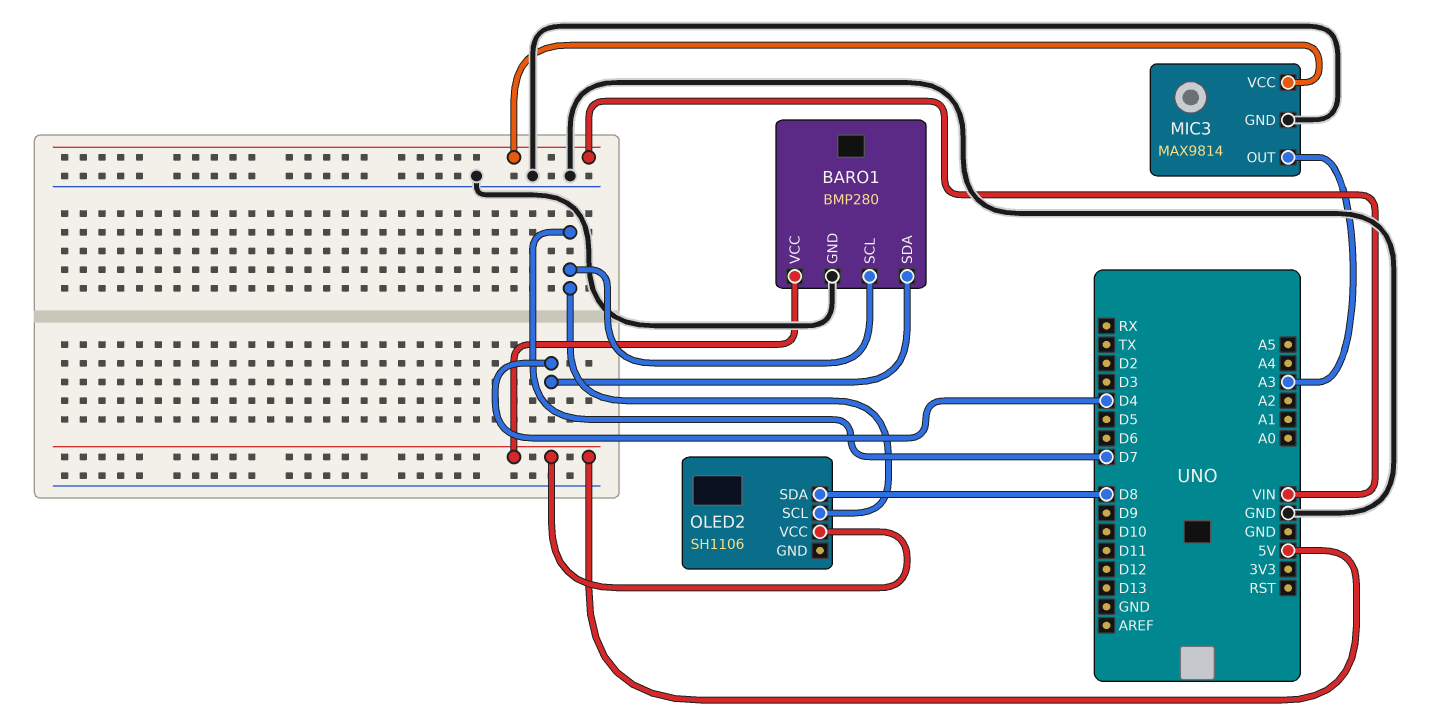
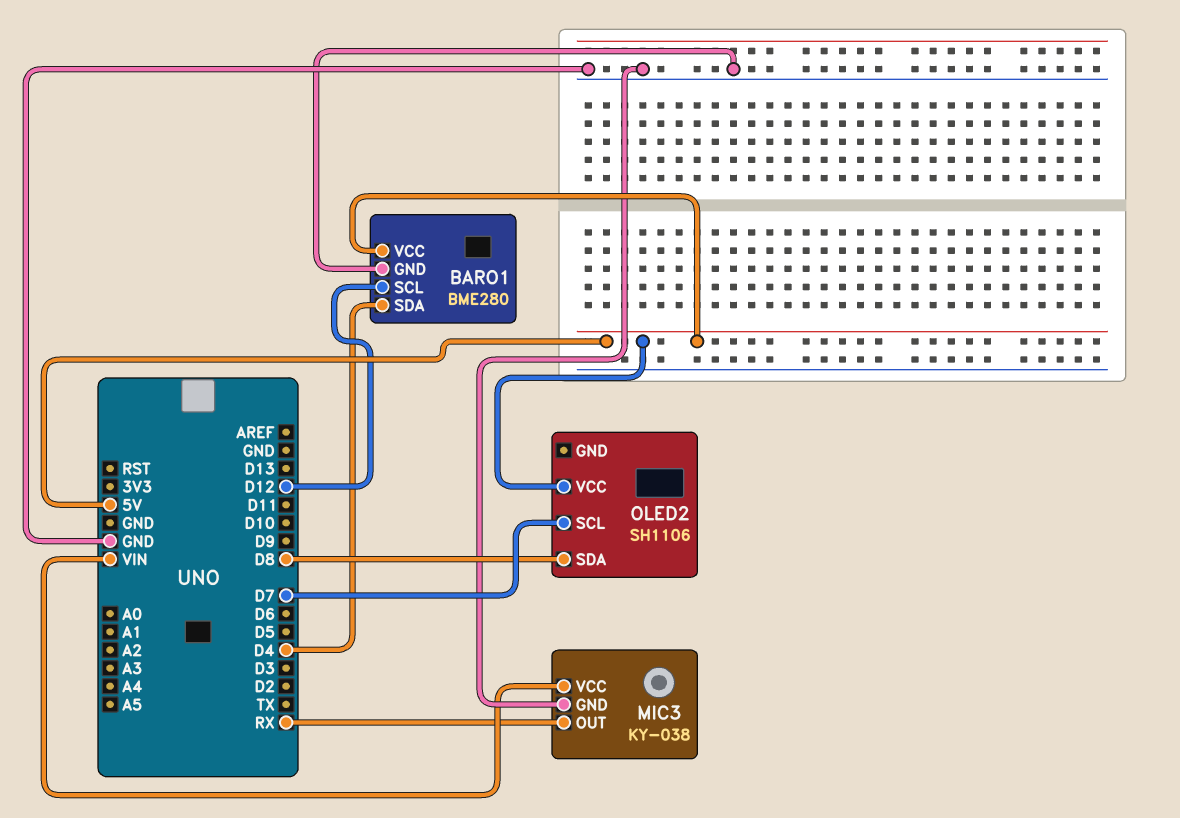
BARO1: BMP280 -> BME280
BARO1 pin SCL: D7 -> D12
MIC3: MAX9814 -> KY-038
MIC3 pin OUT: A3 -> RX

